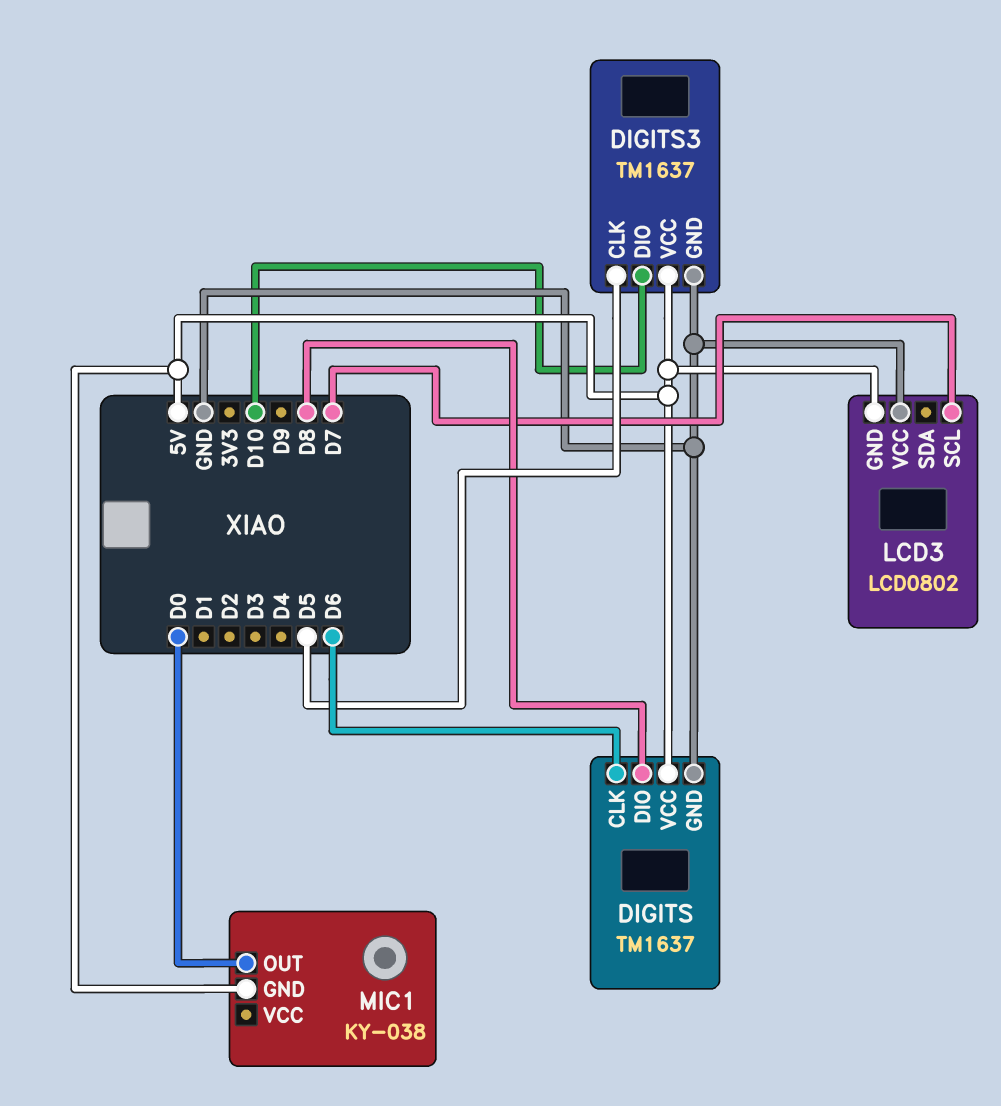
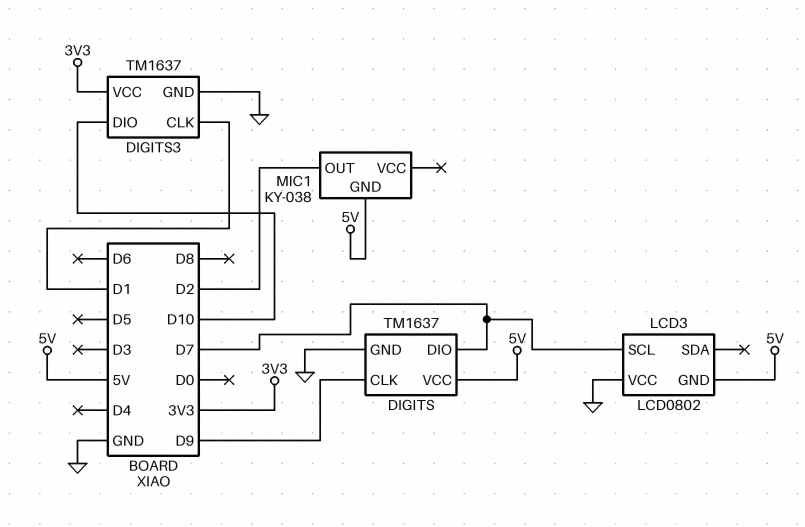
DIGITS pin CLK: D6 -> D9
DIGITS pin DIO: D8 -> D7
DIGITS3 pin CLK: D5 -> D1
DIGITS3 pin VCC: 5V -> 3V3
MIC1 pin OUT: D0 -> D2

